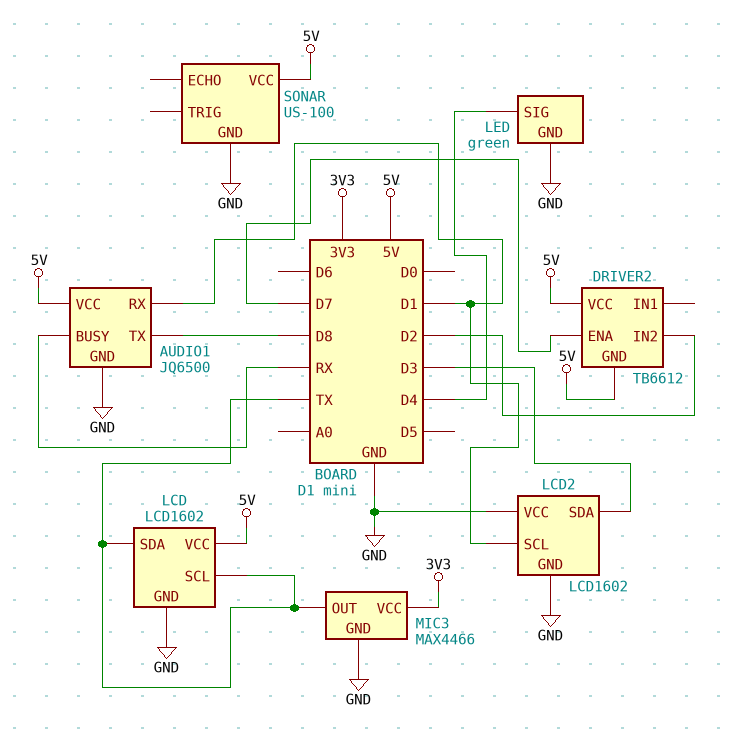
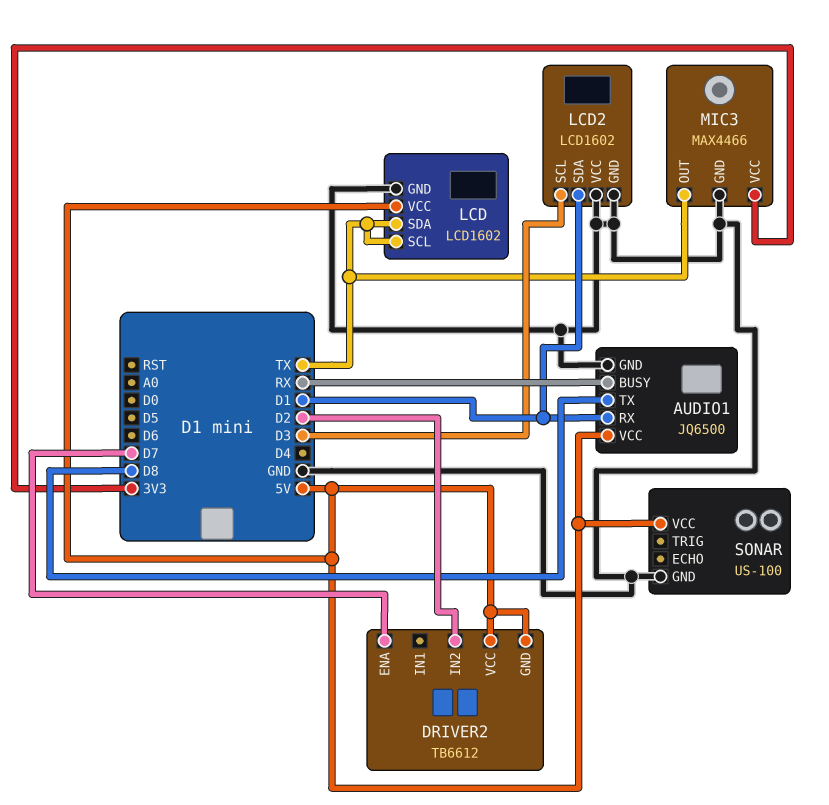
LCD2 pin SCL: D1 -> D3
LCD2 pin SDA: D3 -> D1
LED: green -> none
LED pin GND: GND -> none
LED pin SIG: D4 -> none

